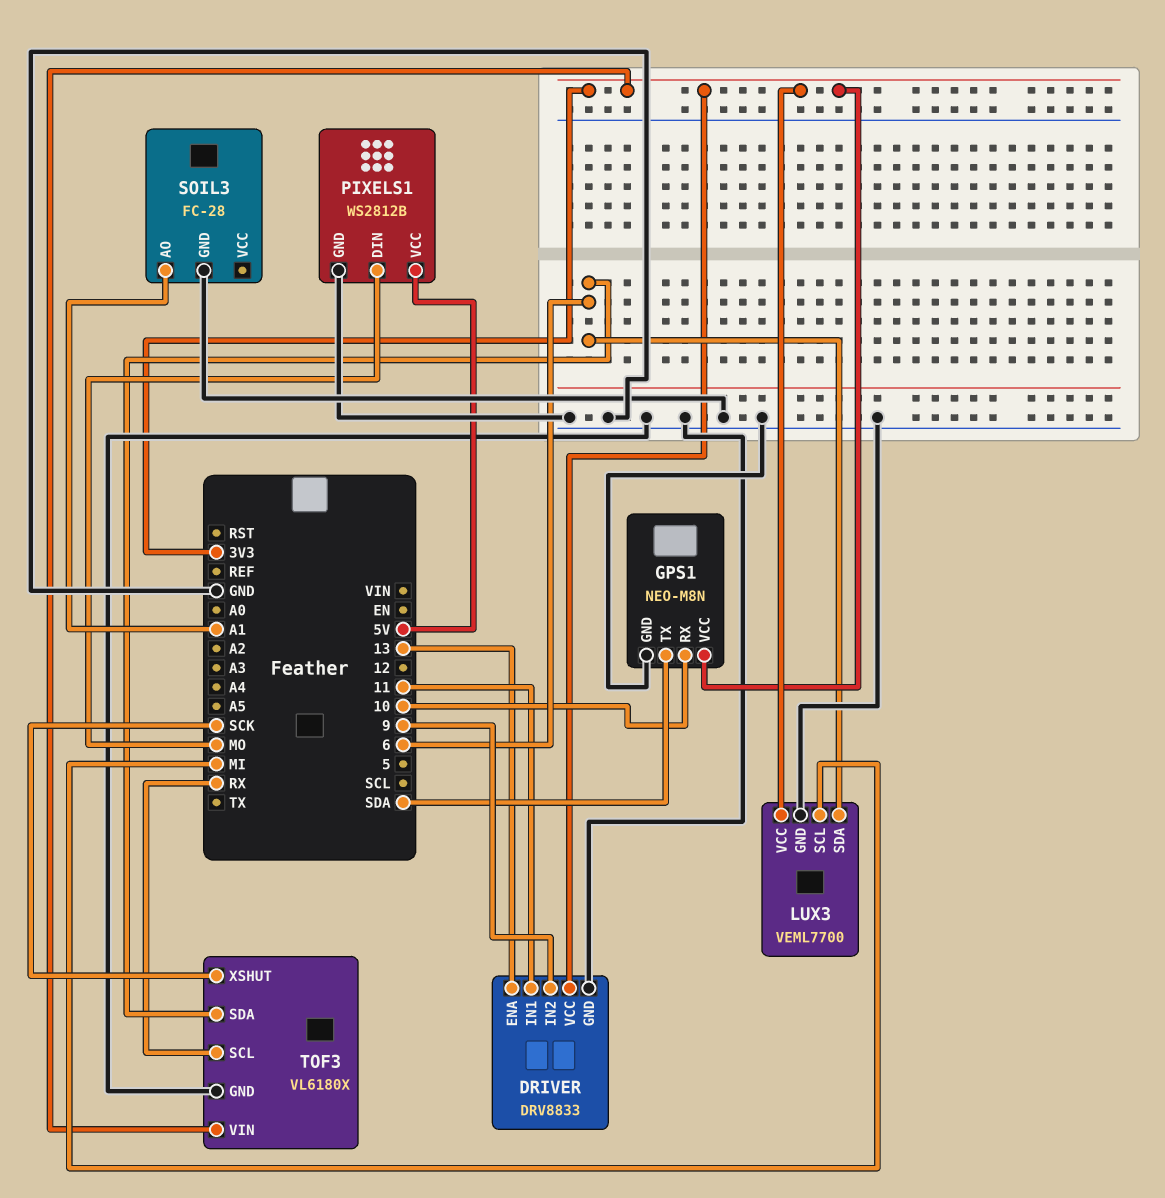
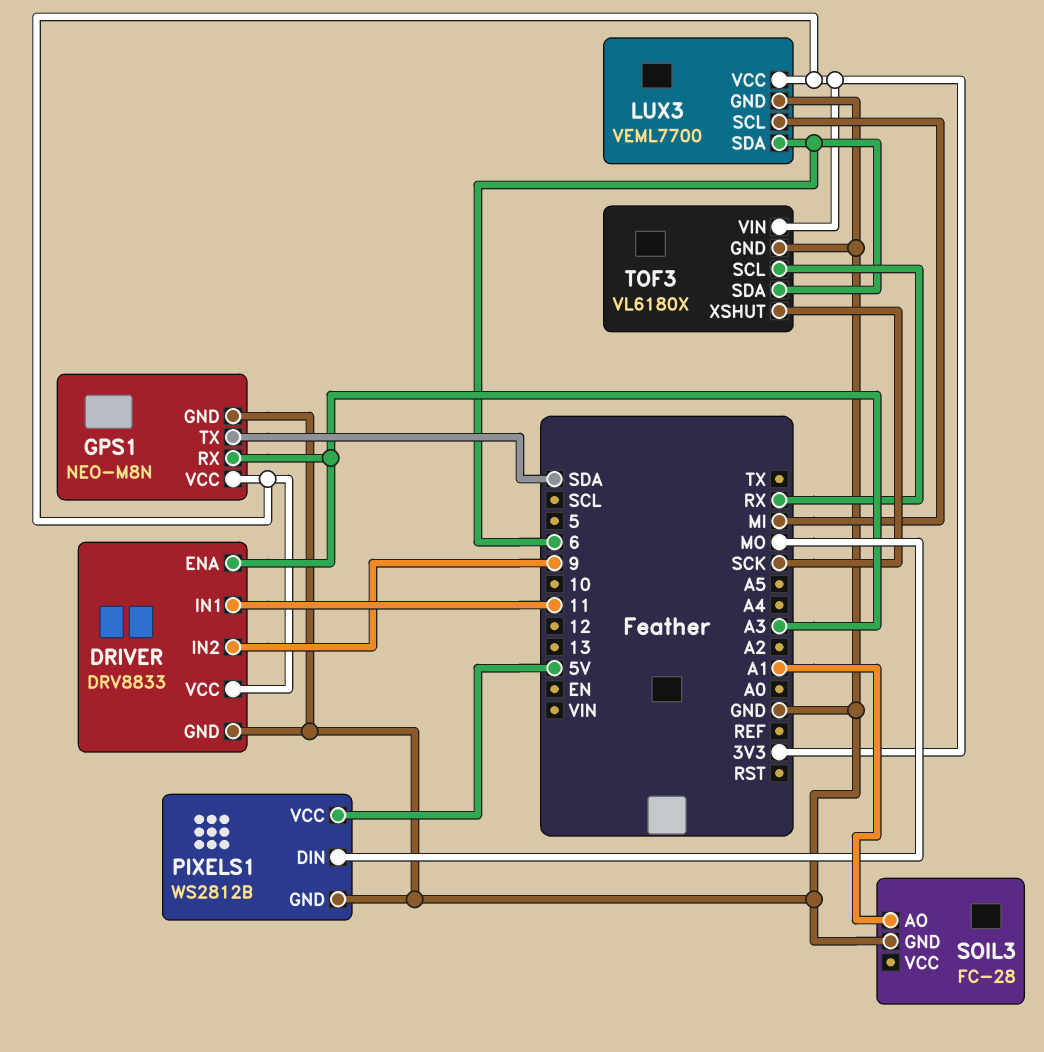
DRIVER pin ENA: 13 -> A3
GPS1 pin RX: 10 -> A3

